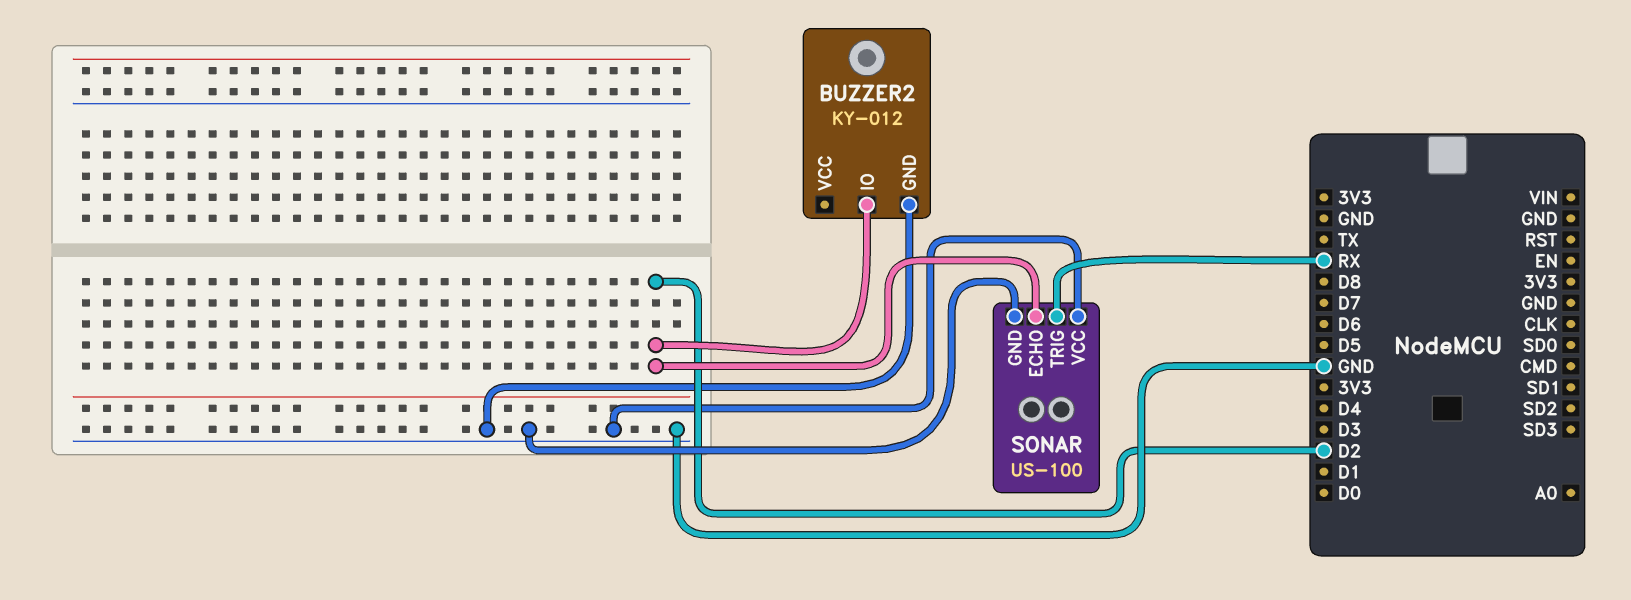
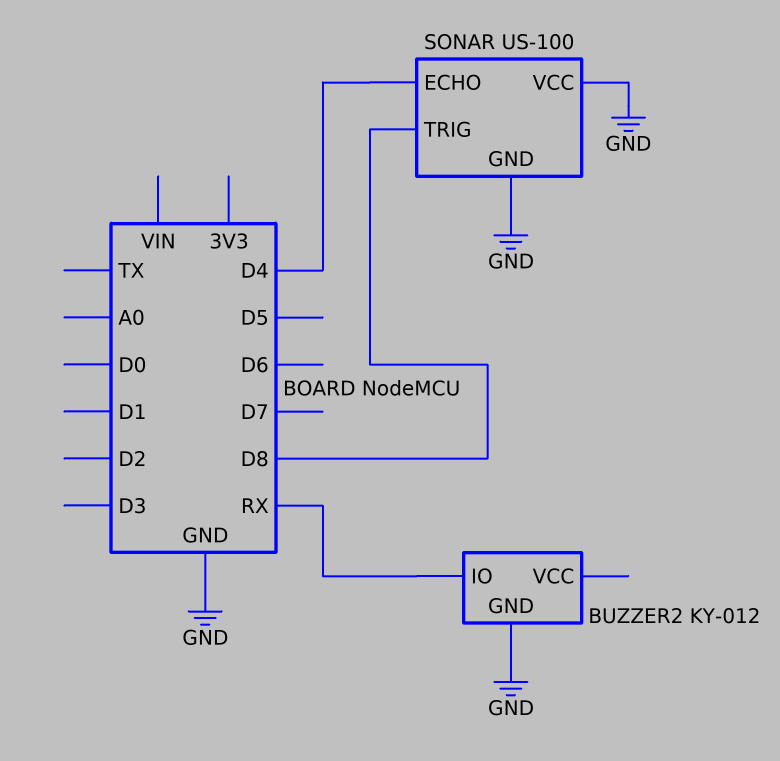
BUZZER2 pin IO: D2 -> RX
SONAR pin ECHO: D2 -> D4
SONAR pin TRIG: RX -> D8

